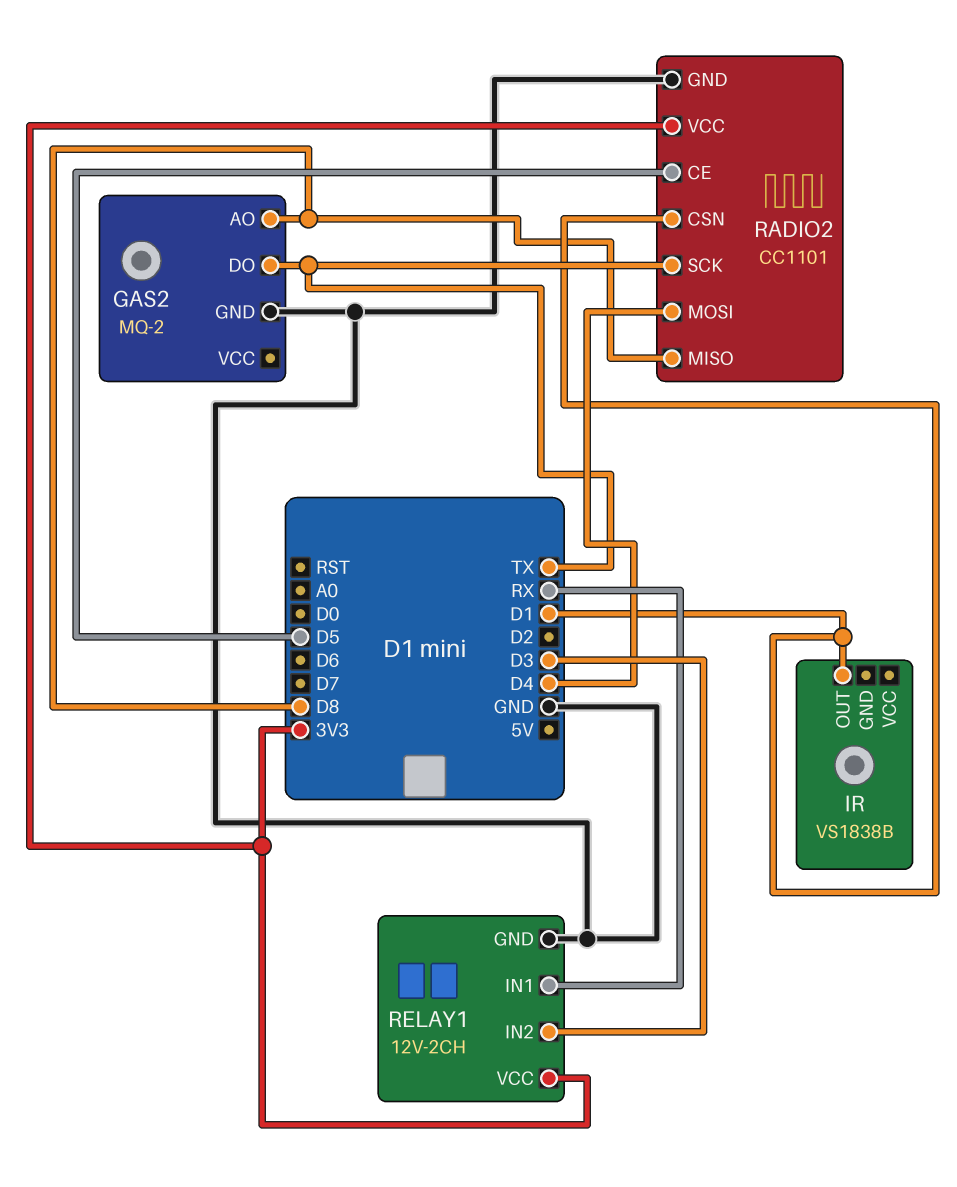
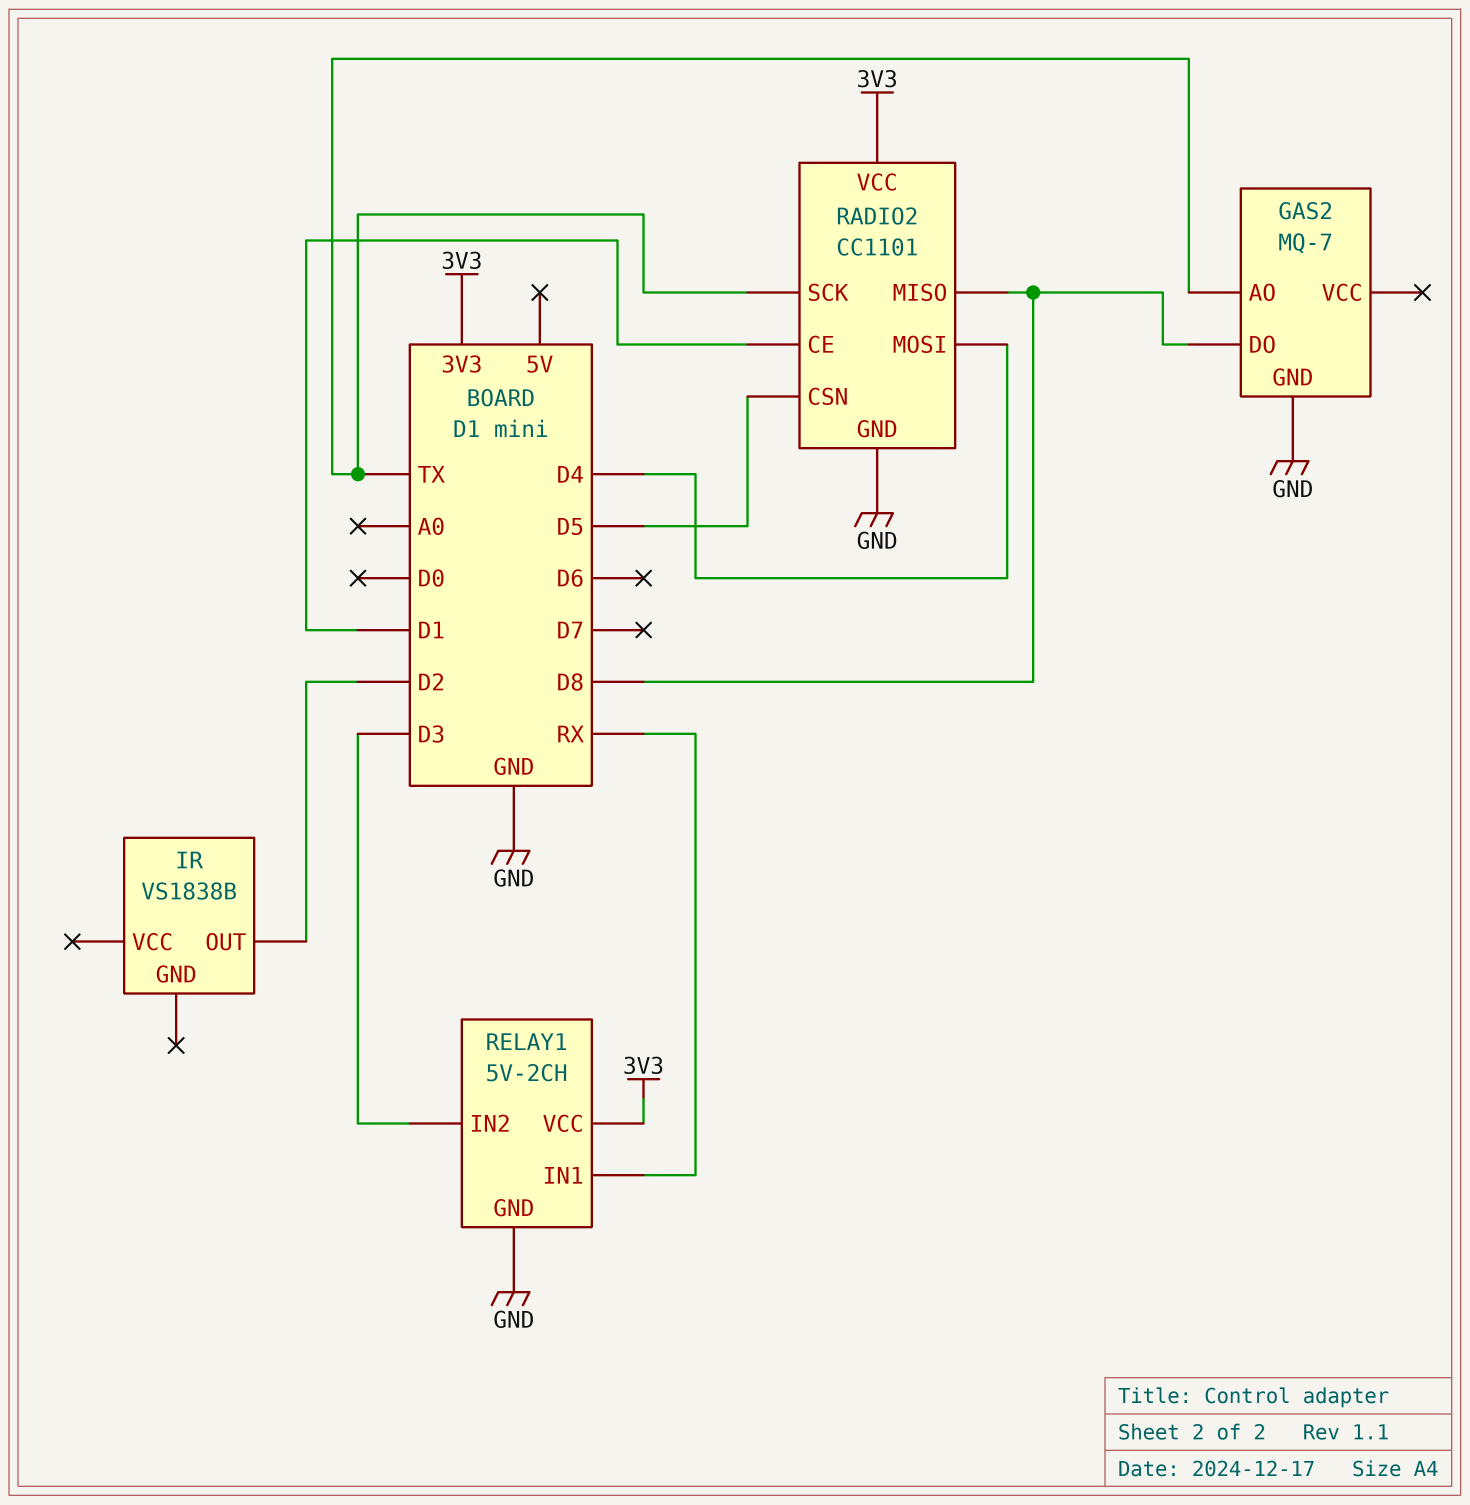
GAS2: MQ-2 -> MQ-7
GAS2 pin AO: D8 -> TX
GAS2 pin DO: TX -> D8
IR pin OUT: D1 -> D2
RADIO2 pin CE: D5 -> D1
RADIO2 pin CSN: D1 -> D5
RELAY1: 12V-2CH -> 5V-2CH

